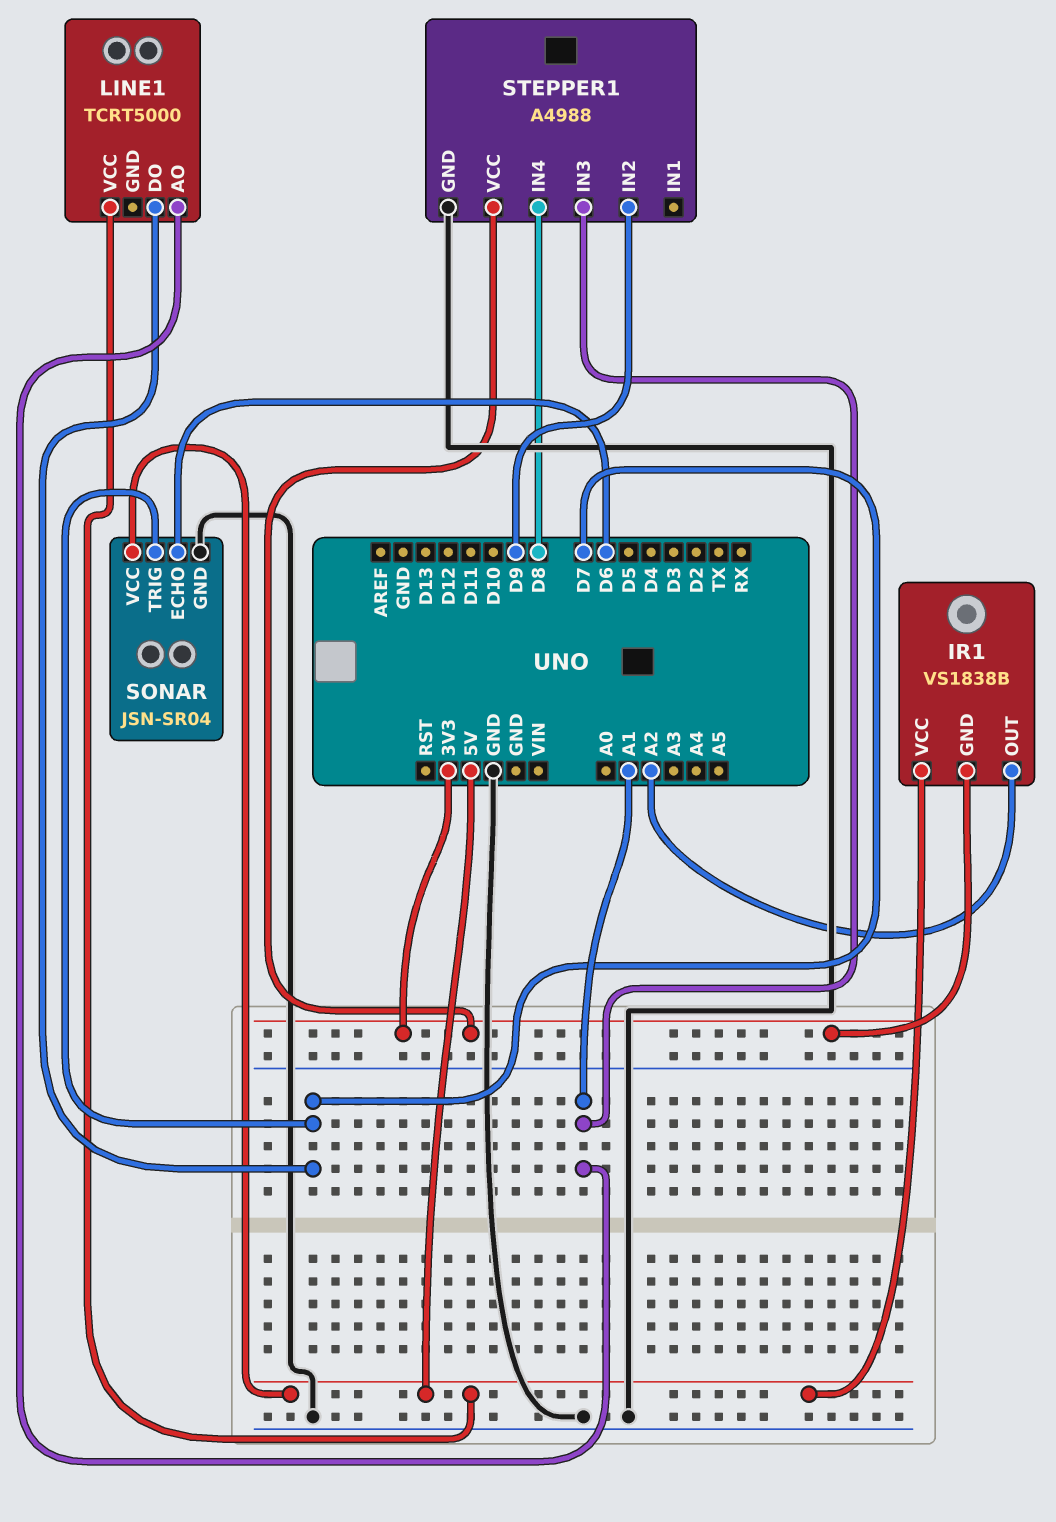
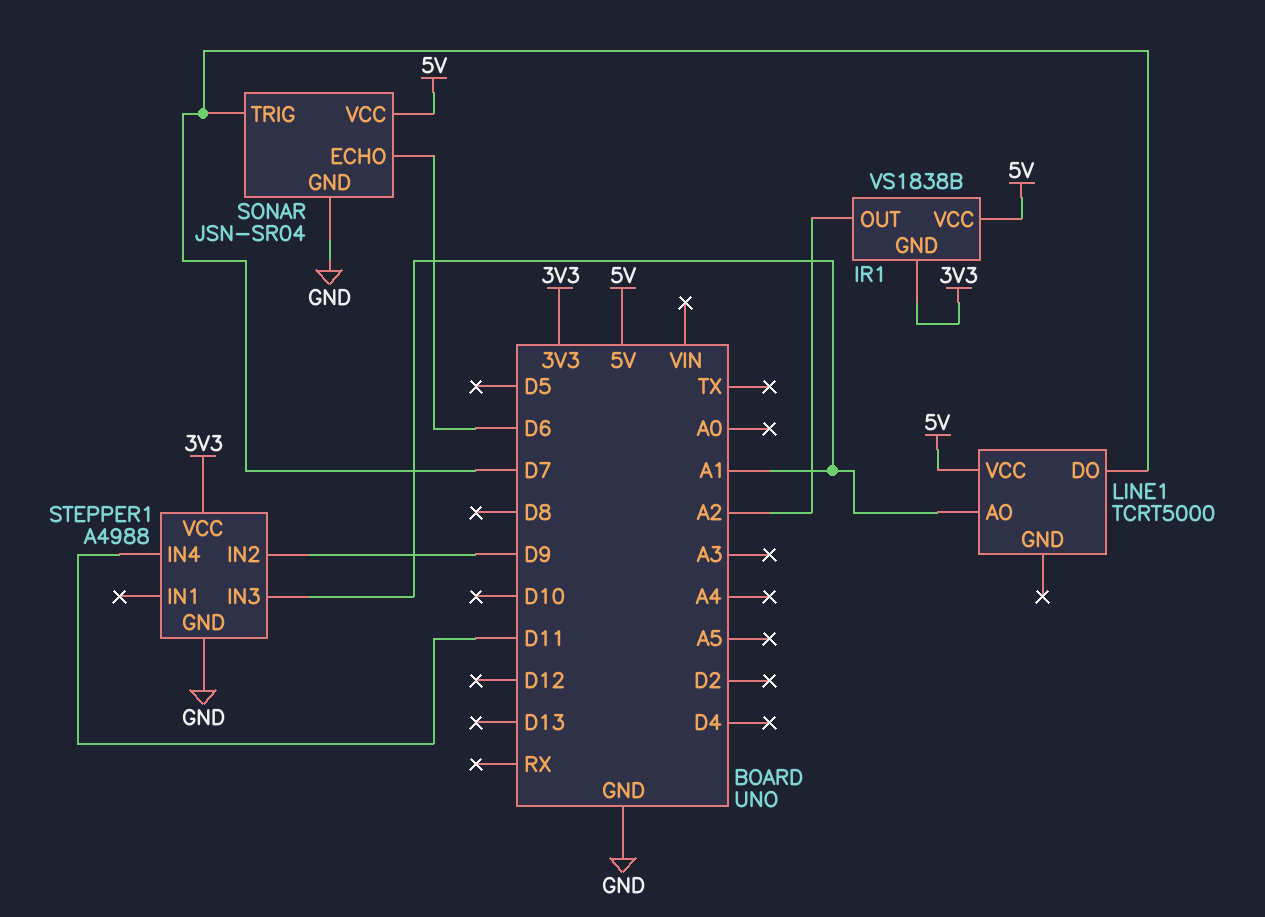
STEPPER1 pin IN4: D8 -> D11

